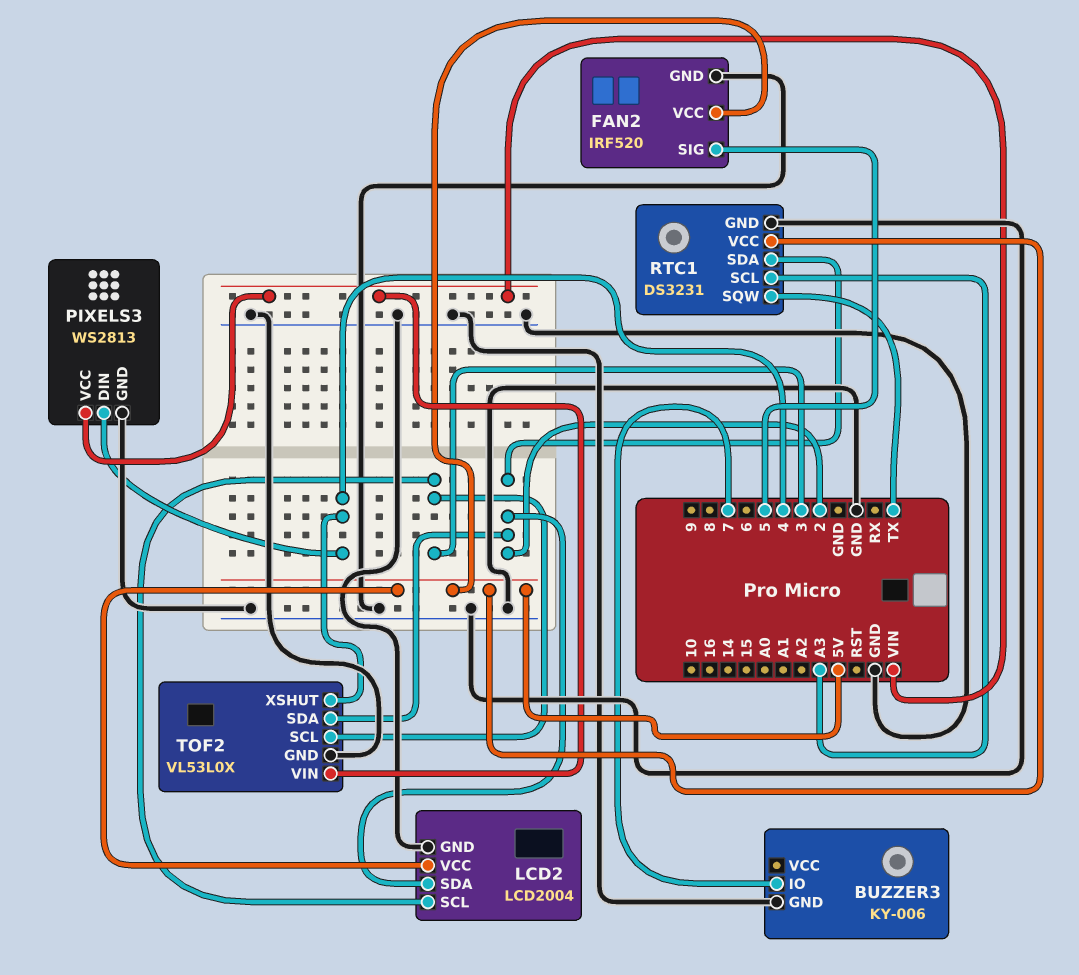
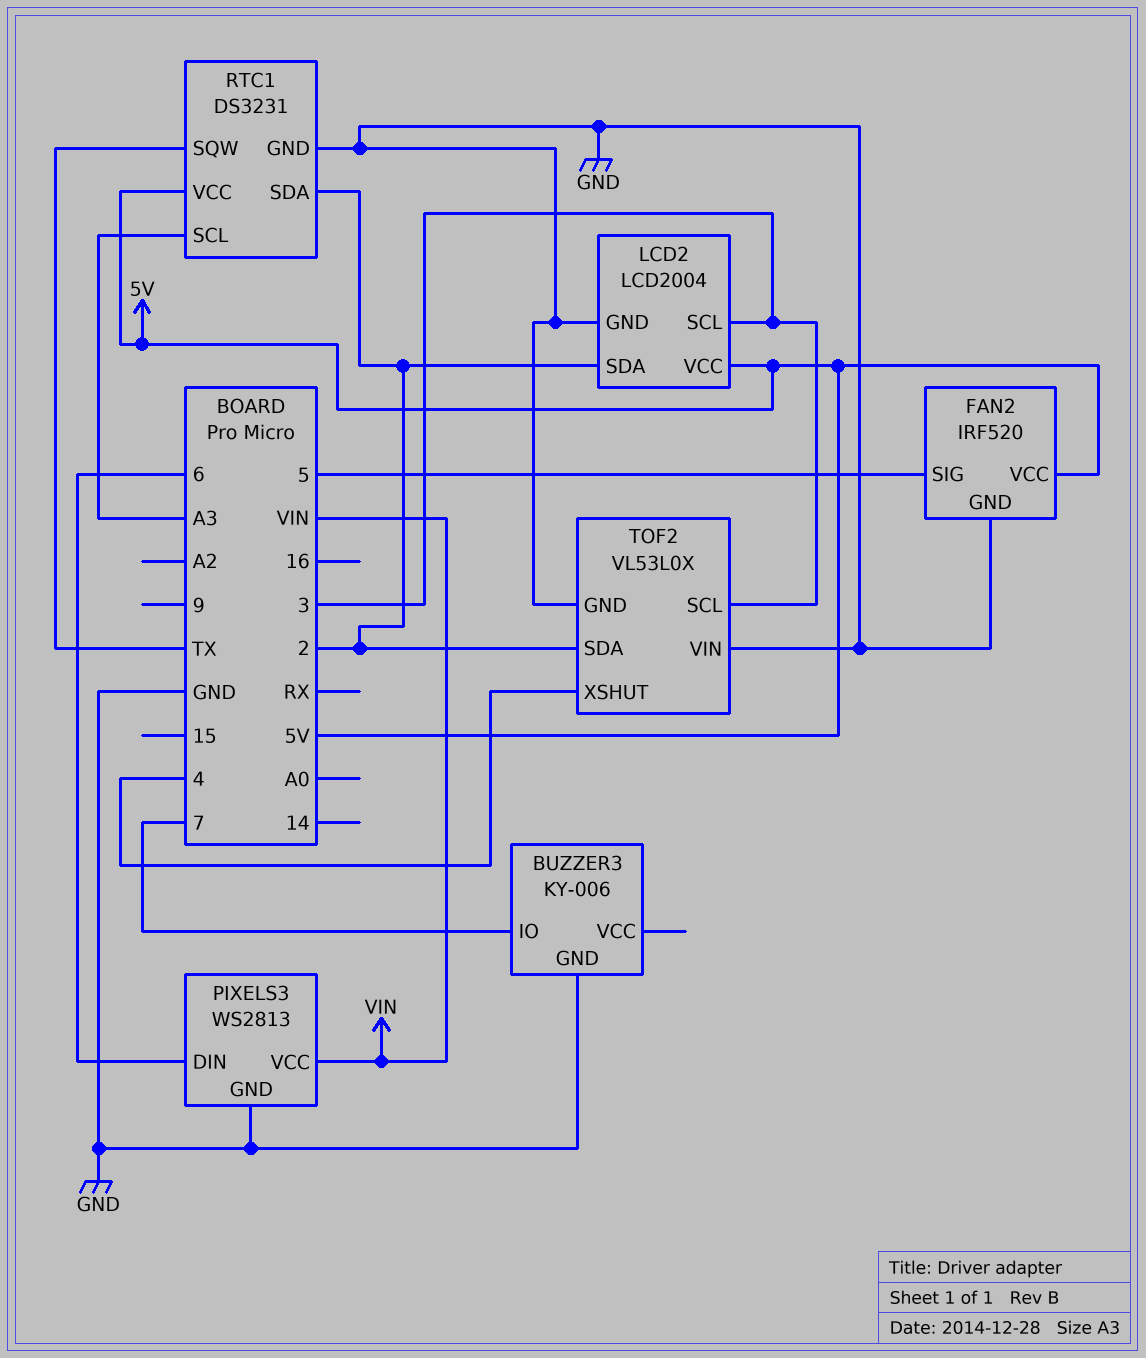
PIXELS3 pin DIN: 4 -> 6
TOF2 pin VIN: VIN -> GND

